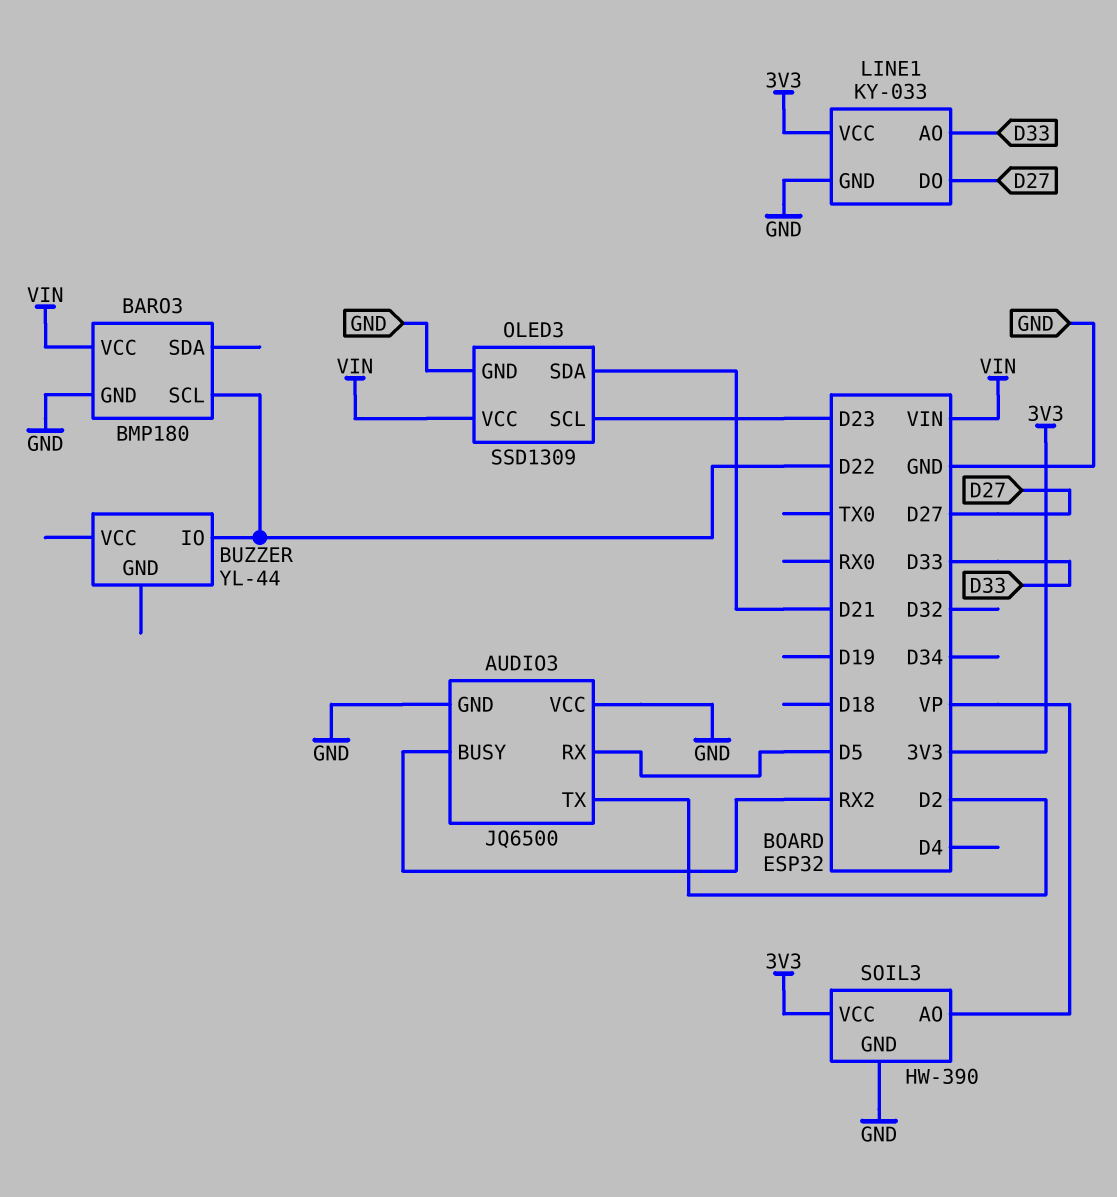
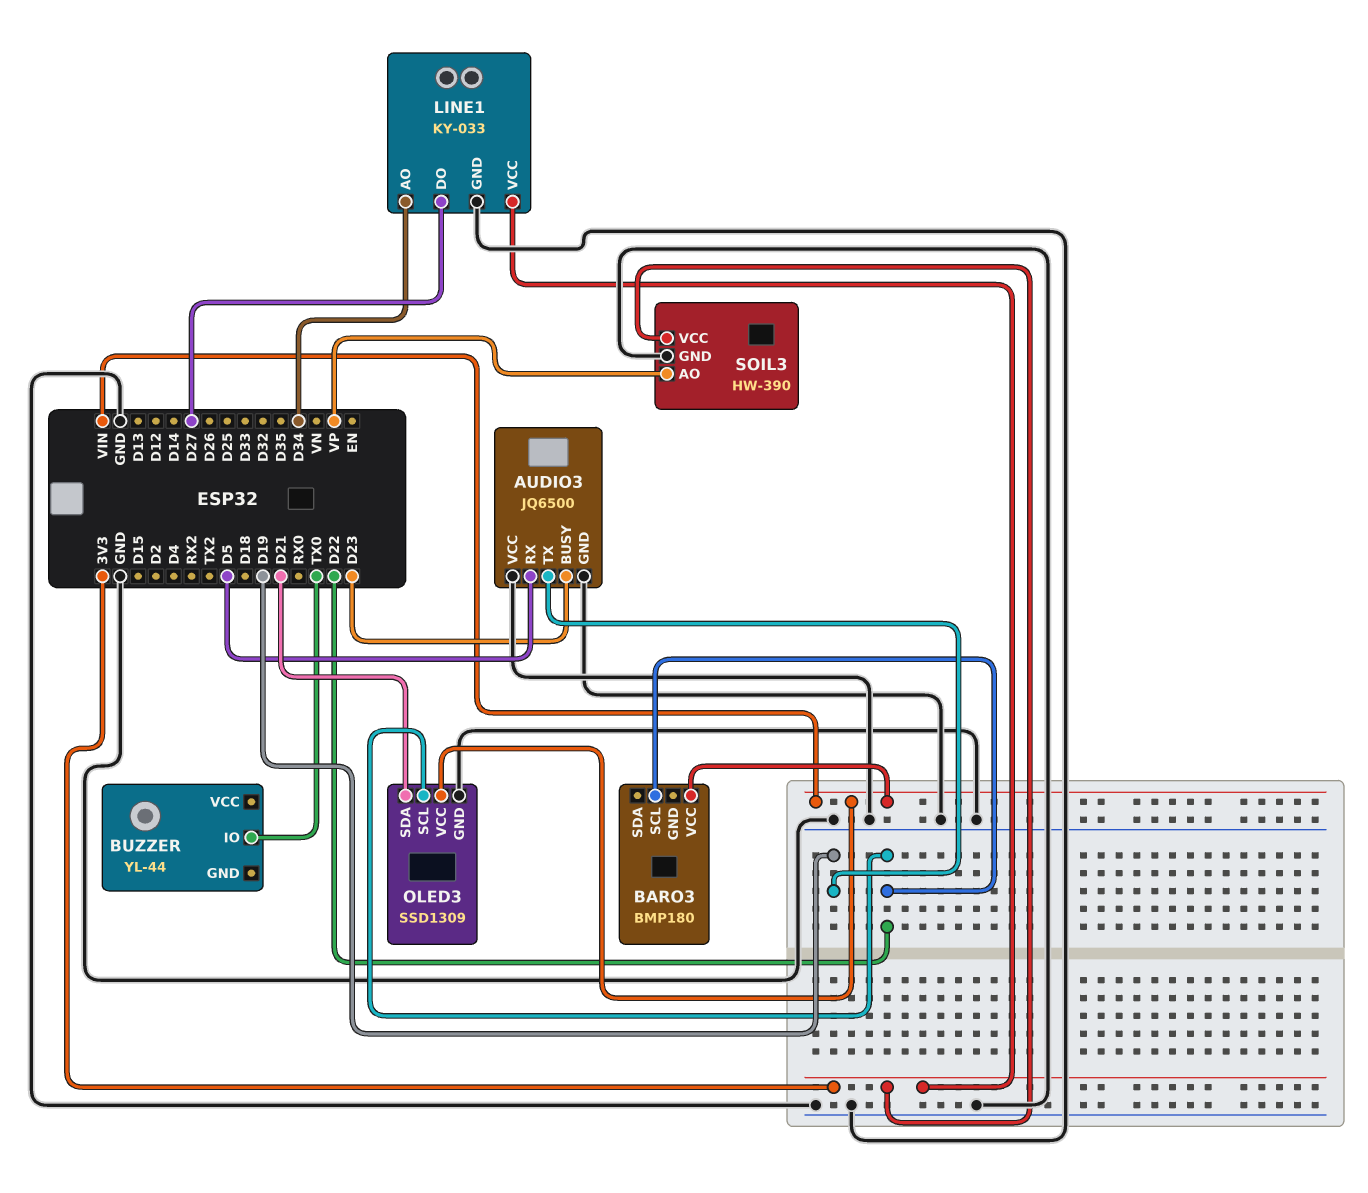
AUDIO3 pin BUSY: RX2 -> D23
AUDIO3 pin TX: D2 -> D19
BARO3 pin GND: GND -> none
BUZZER pin IO: D22 -> TX0
LINE1 pin AO: D33 -> D34
OLED3 pin SCL: D23 -> D22

